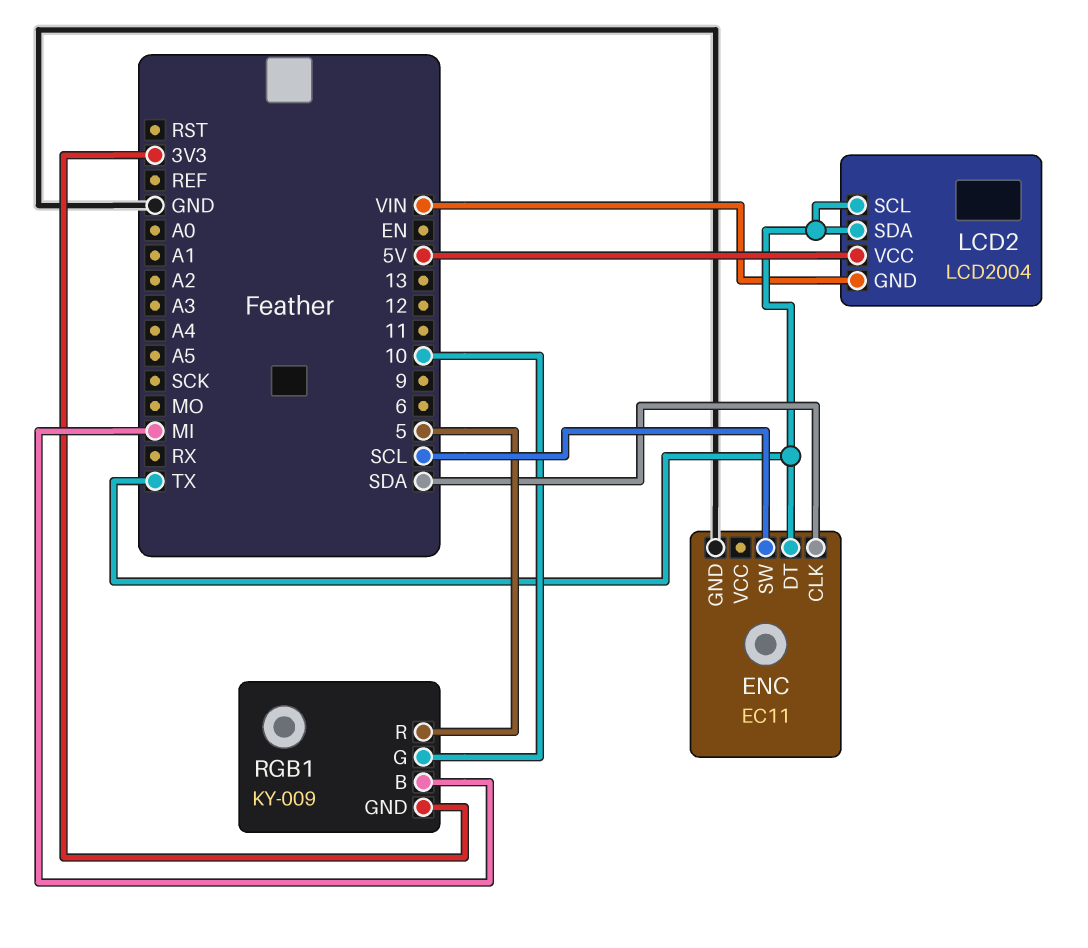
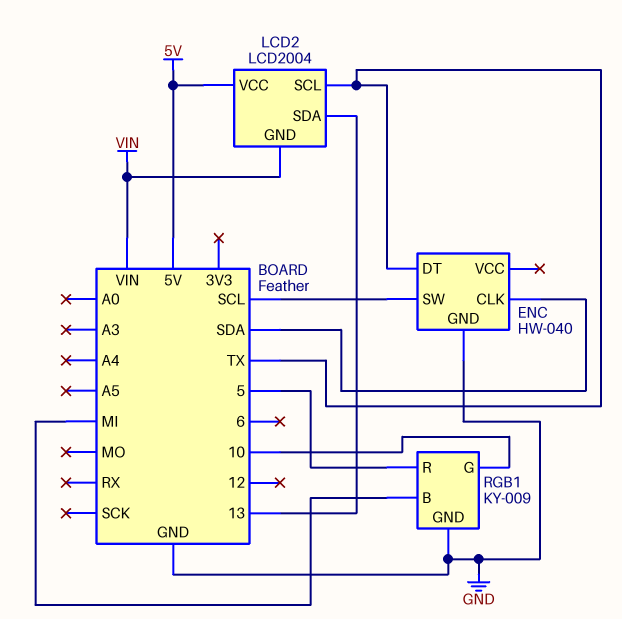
ENC: EC11 -> HW-040
LCD2 pin SDA: TX -> 13
RGB1 pin GND: 3V3 -> GND

